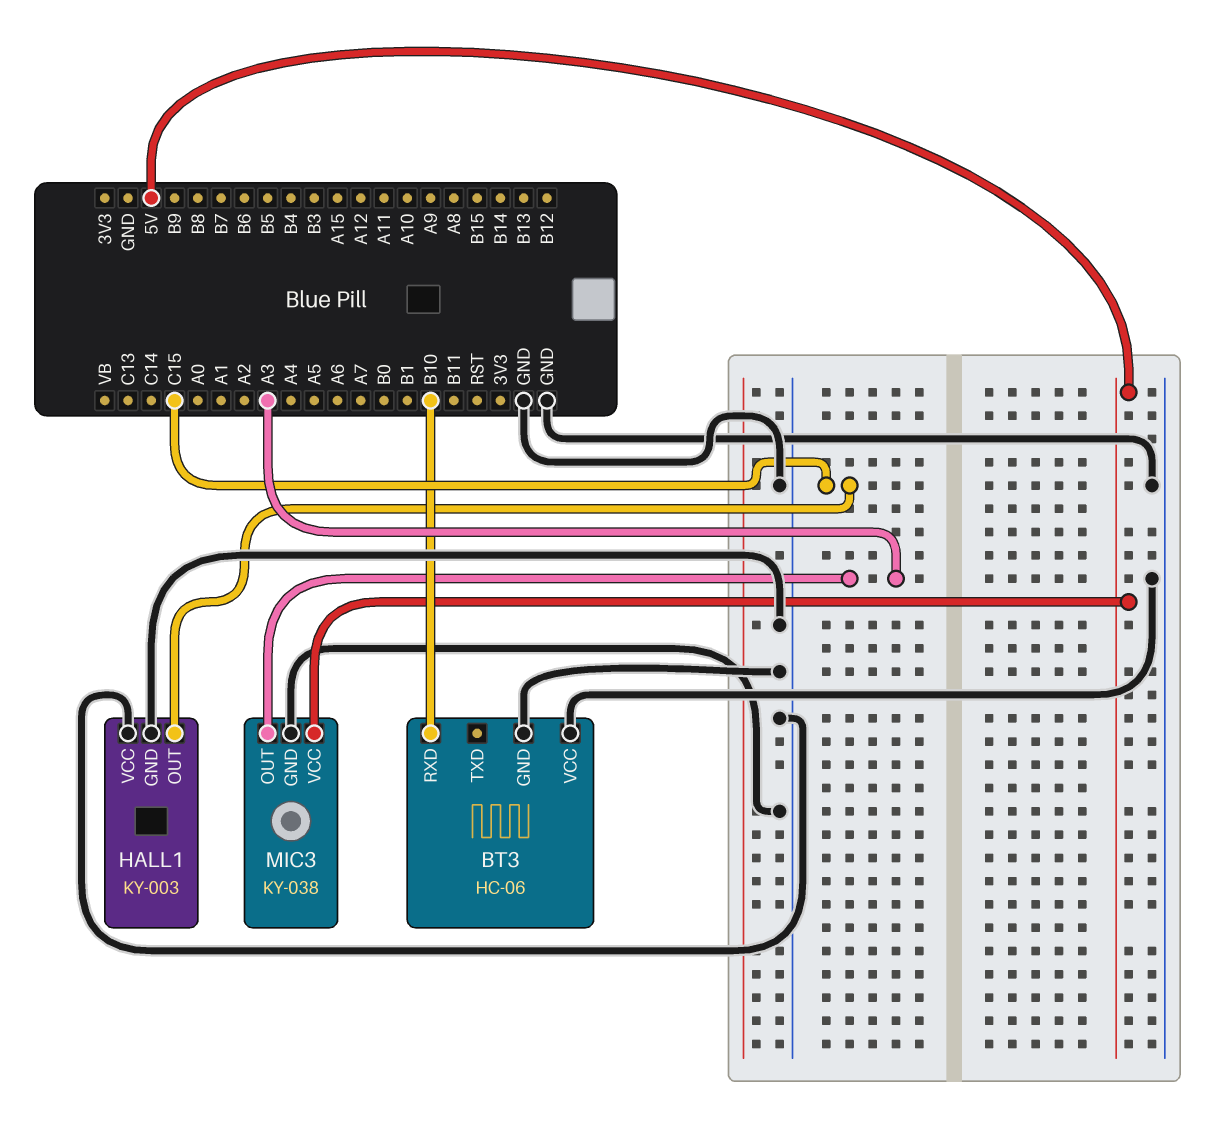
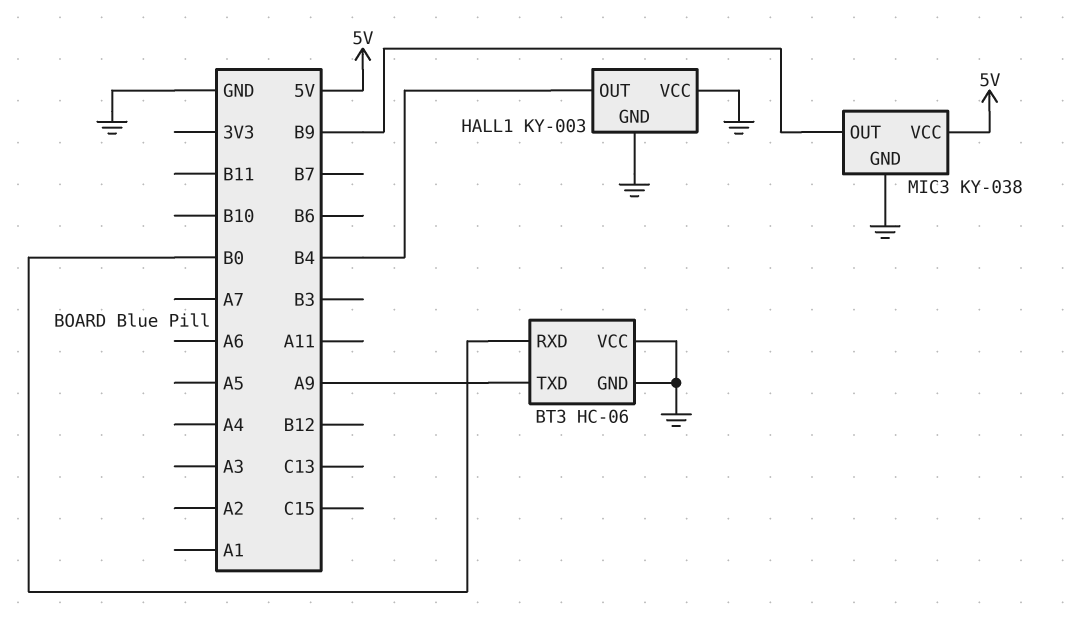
BT3 pin RXD: B10 -> B0
BT3 pin TXD: none -> A9
HALL1 pin OUT: C15 -> B4
MIC3 pin OUT: A3 -> B9

